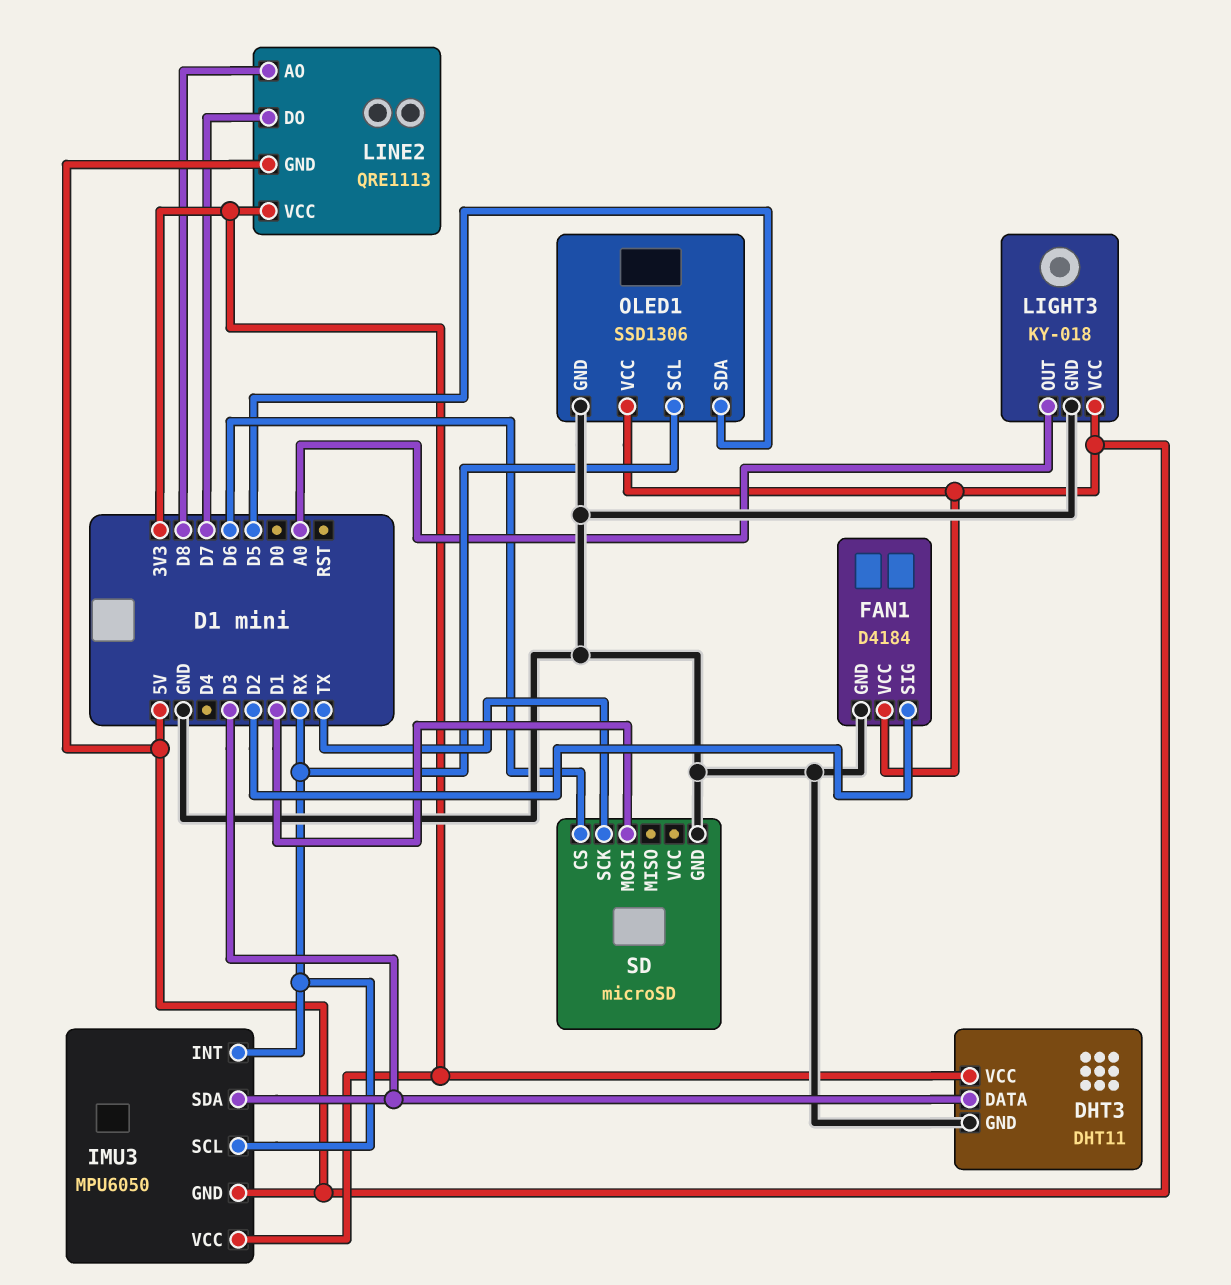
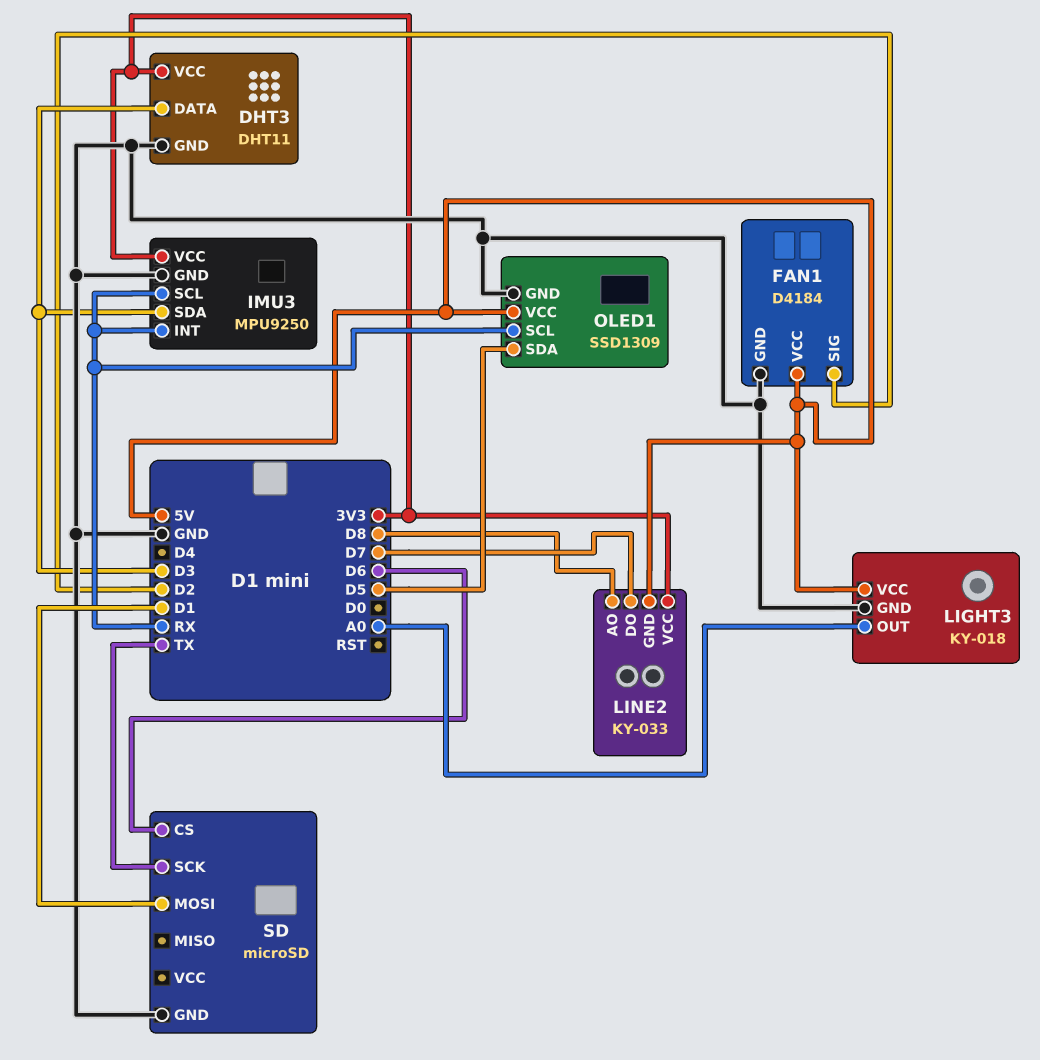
IMU3: MPU6050 -> MPU9250
IMU3 pin GND: 5V -> GND
LINE2: QRE1113 -> KY-033
OLED1: SSD1306 -> SSD1309

